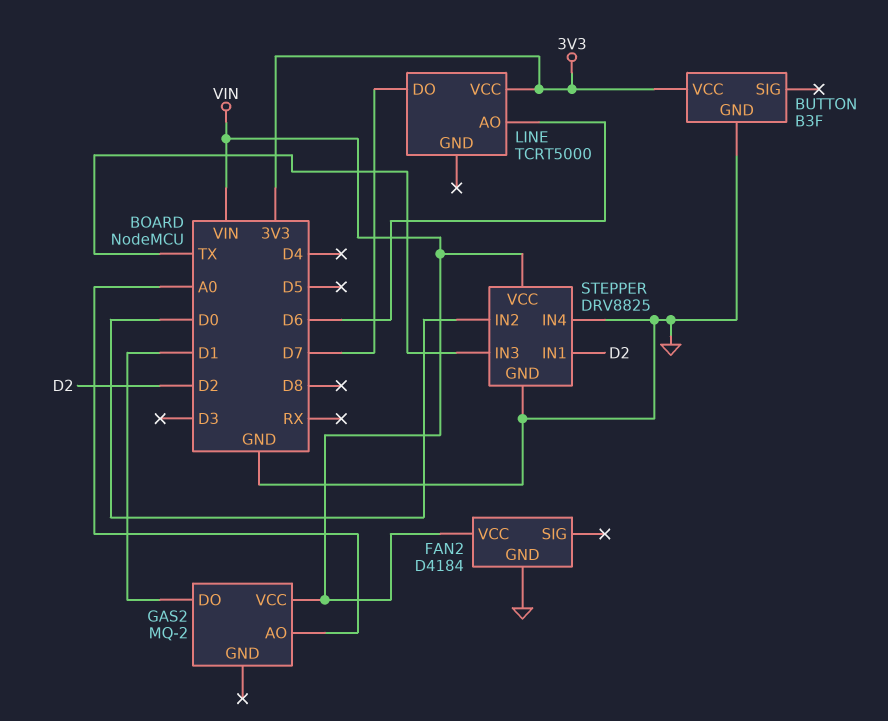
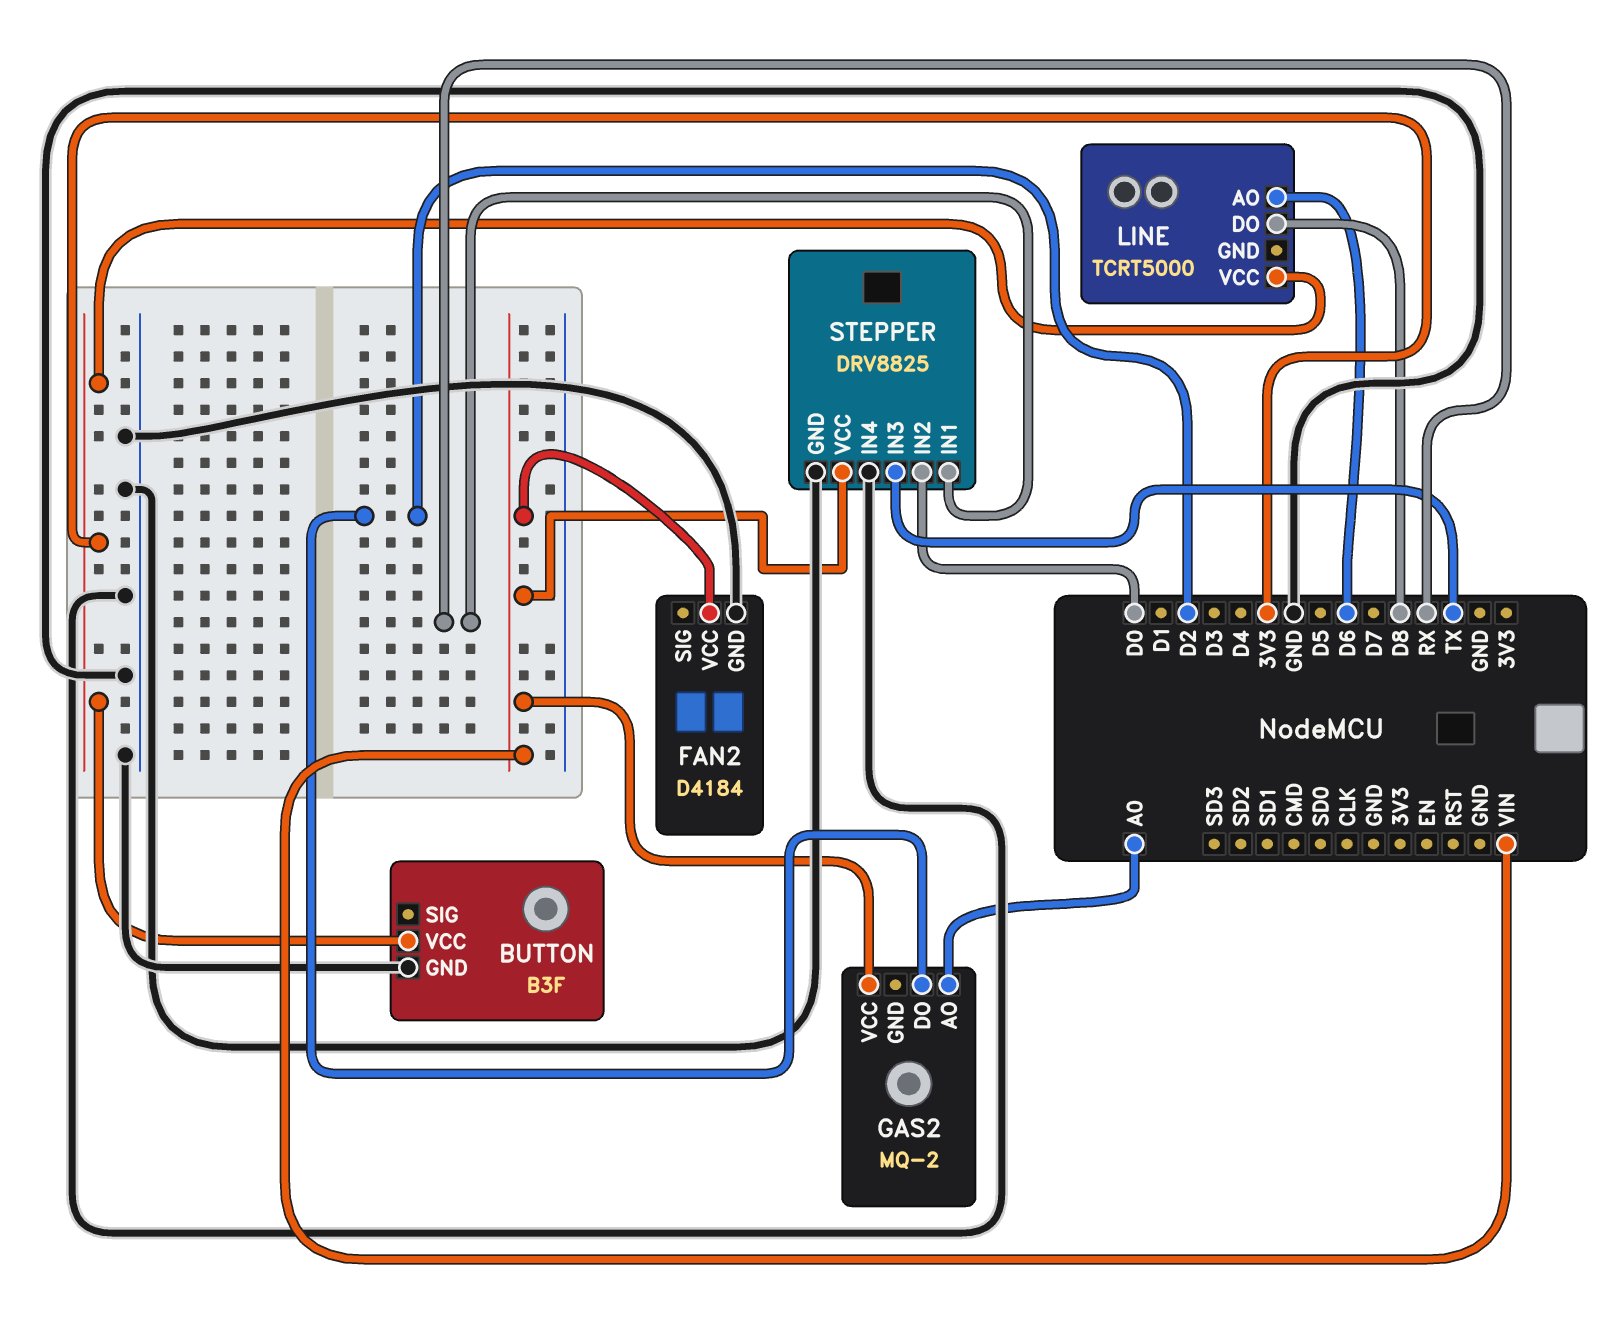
GAS2 pin DO: D1 -> D2
LINE pin DO: D7 -> D8
STEPPER pin IN1: D2 -> RX

